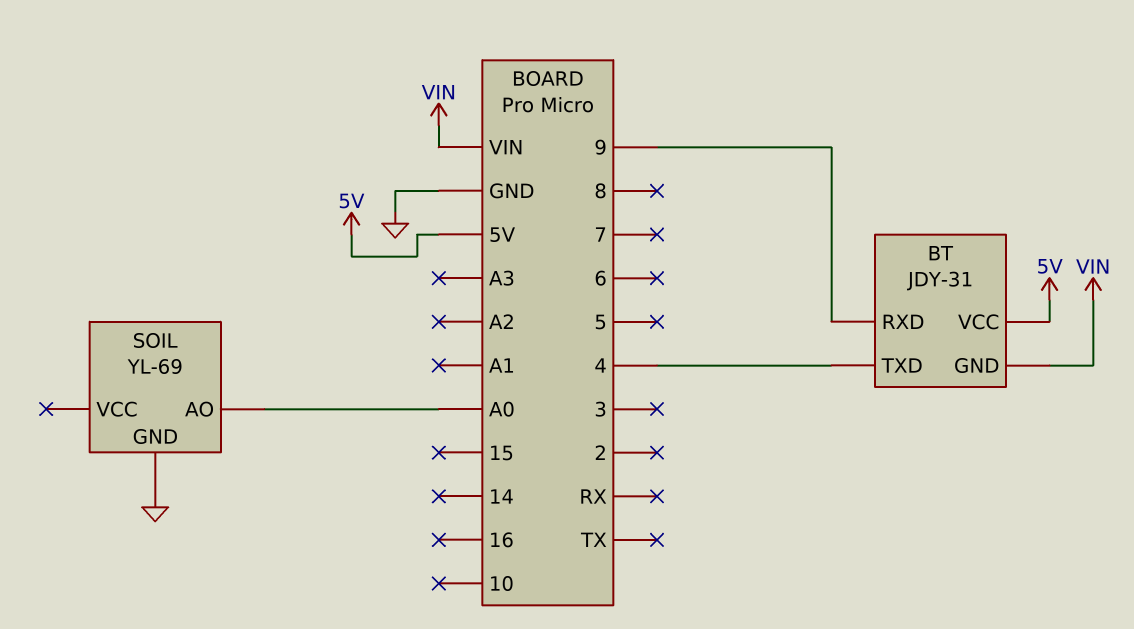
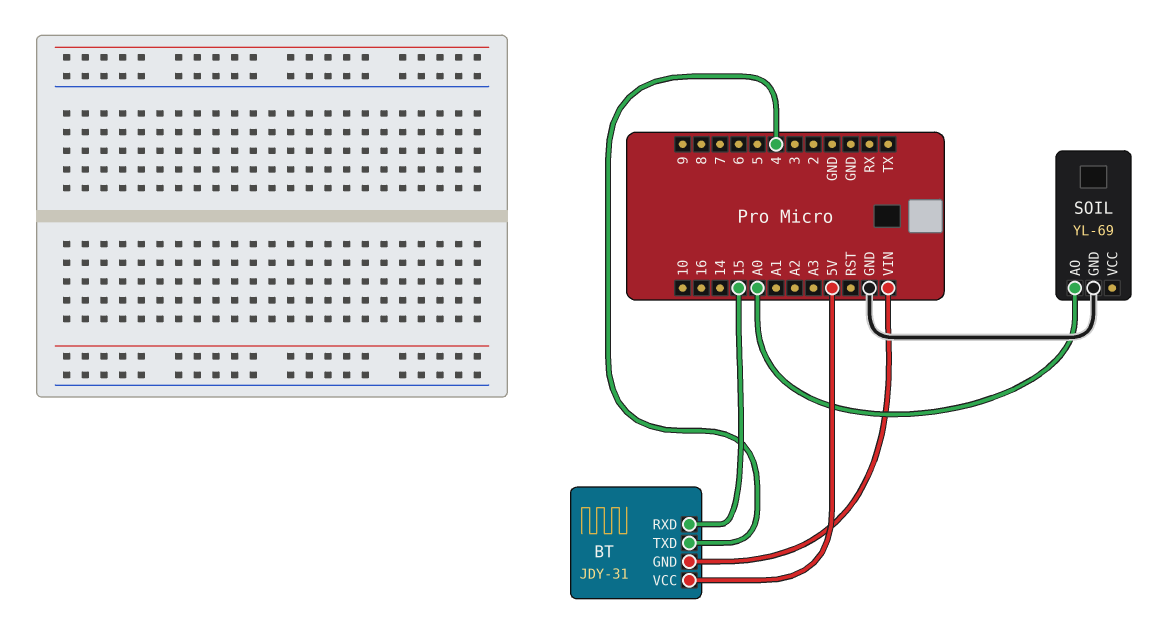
BT pin RXD: 9 -> 15

